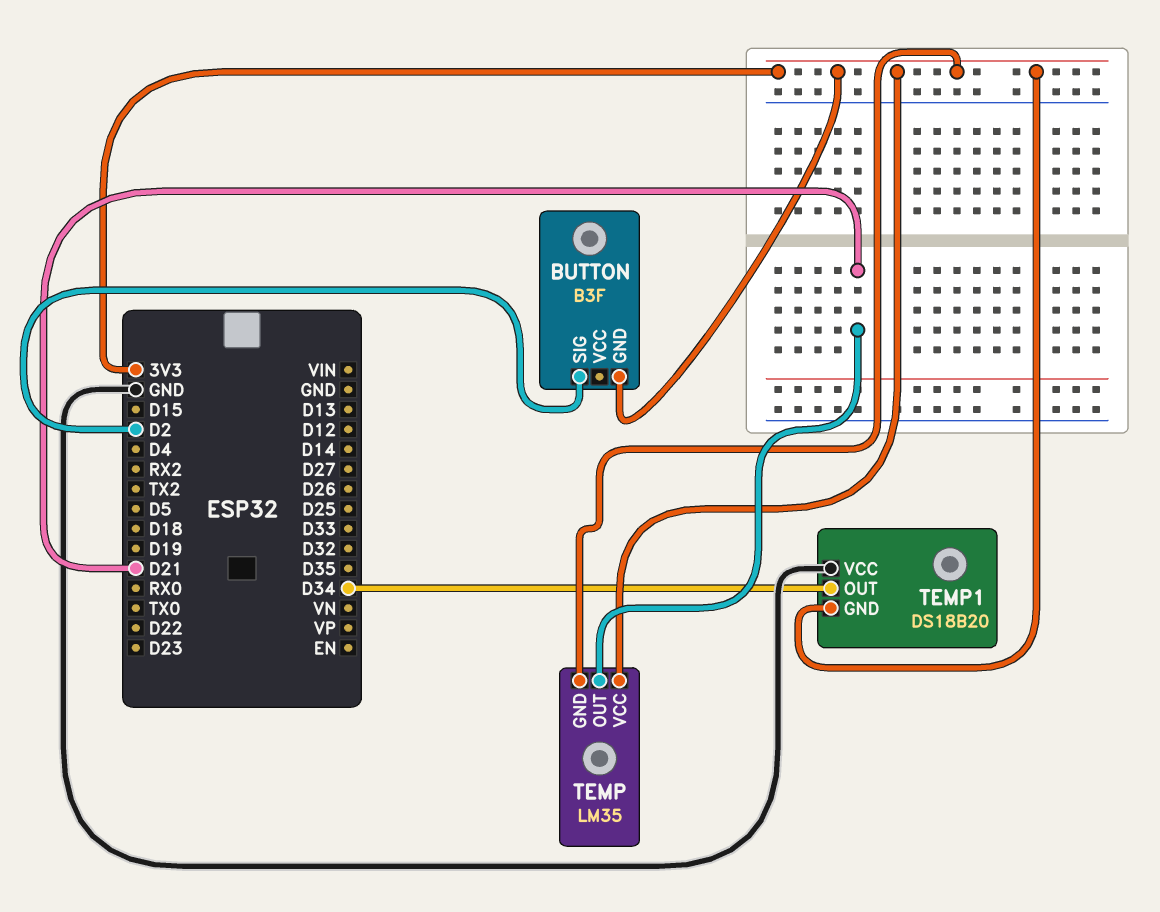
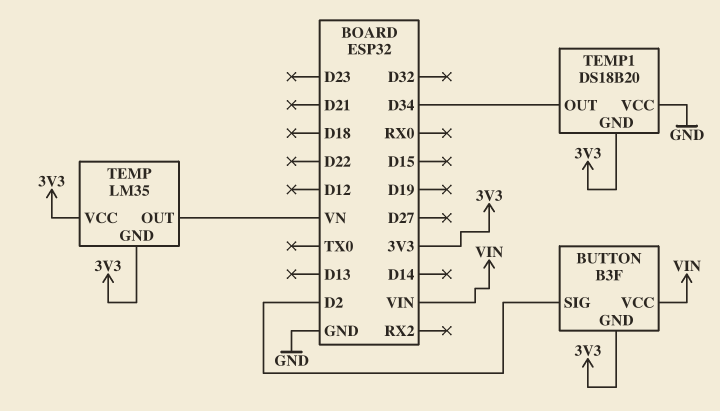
BUTTON pin VCC: none -> VIN
TEMP pin OUT: D21 -> VN

